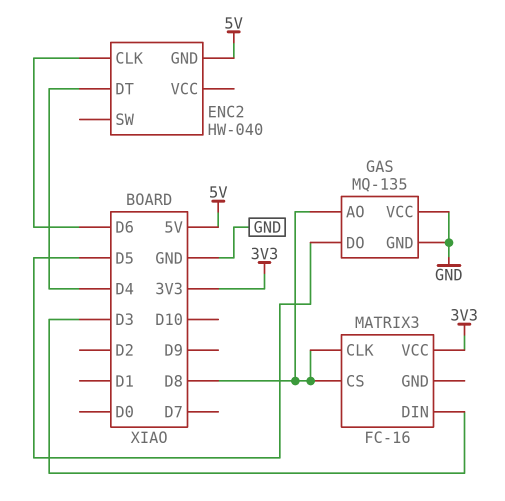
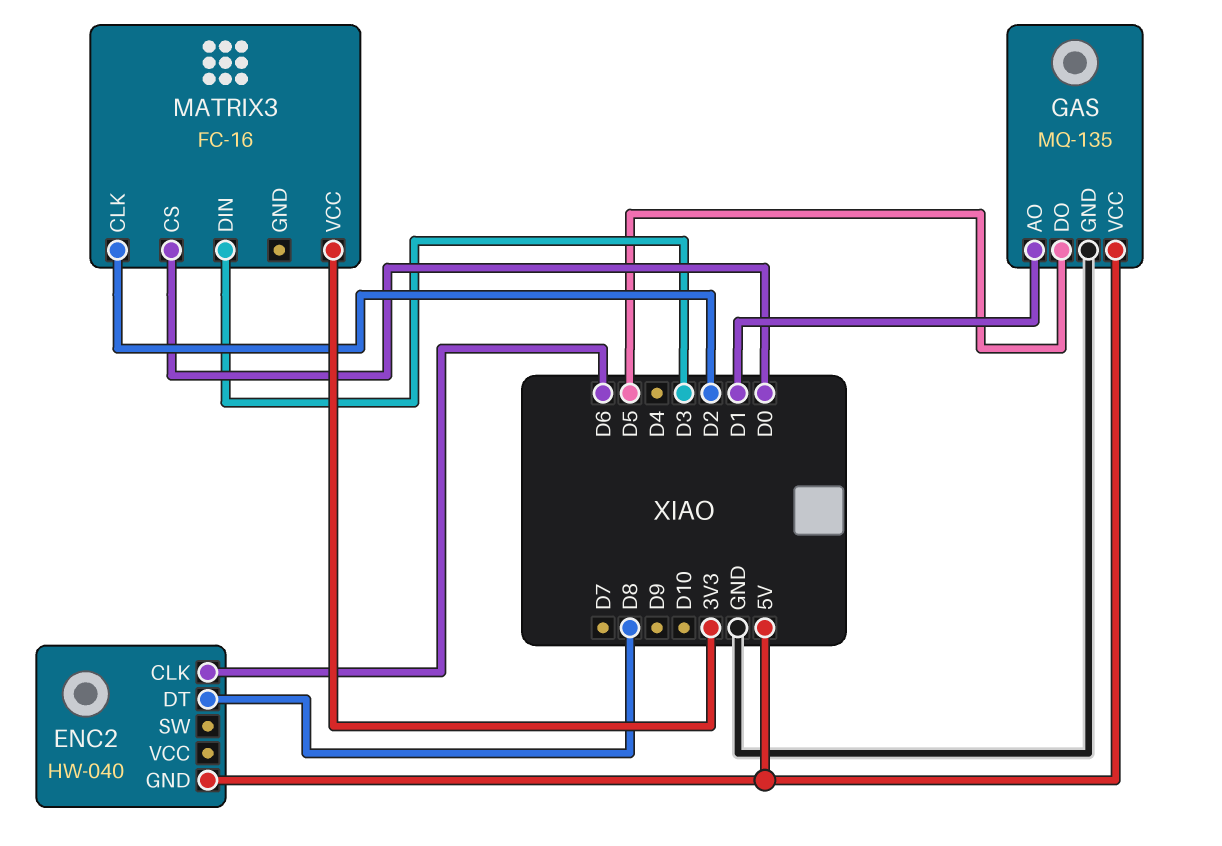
ENC2 pin DT: D4 -> D8
GAS pin AO: D8 -> D1
GAS pin VCC: GND -> 5V
MATRIX3 pin CLK: D8 -> D2
MATRIX3 pin CS: D8 -> D0

